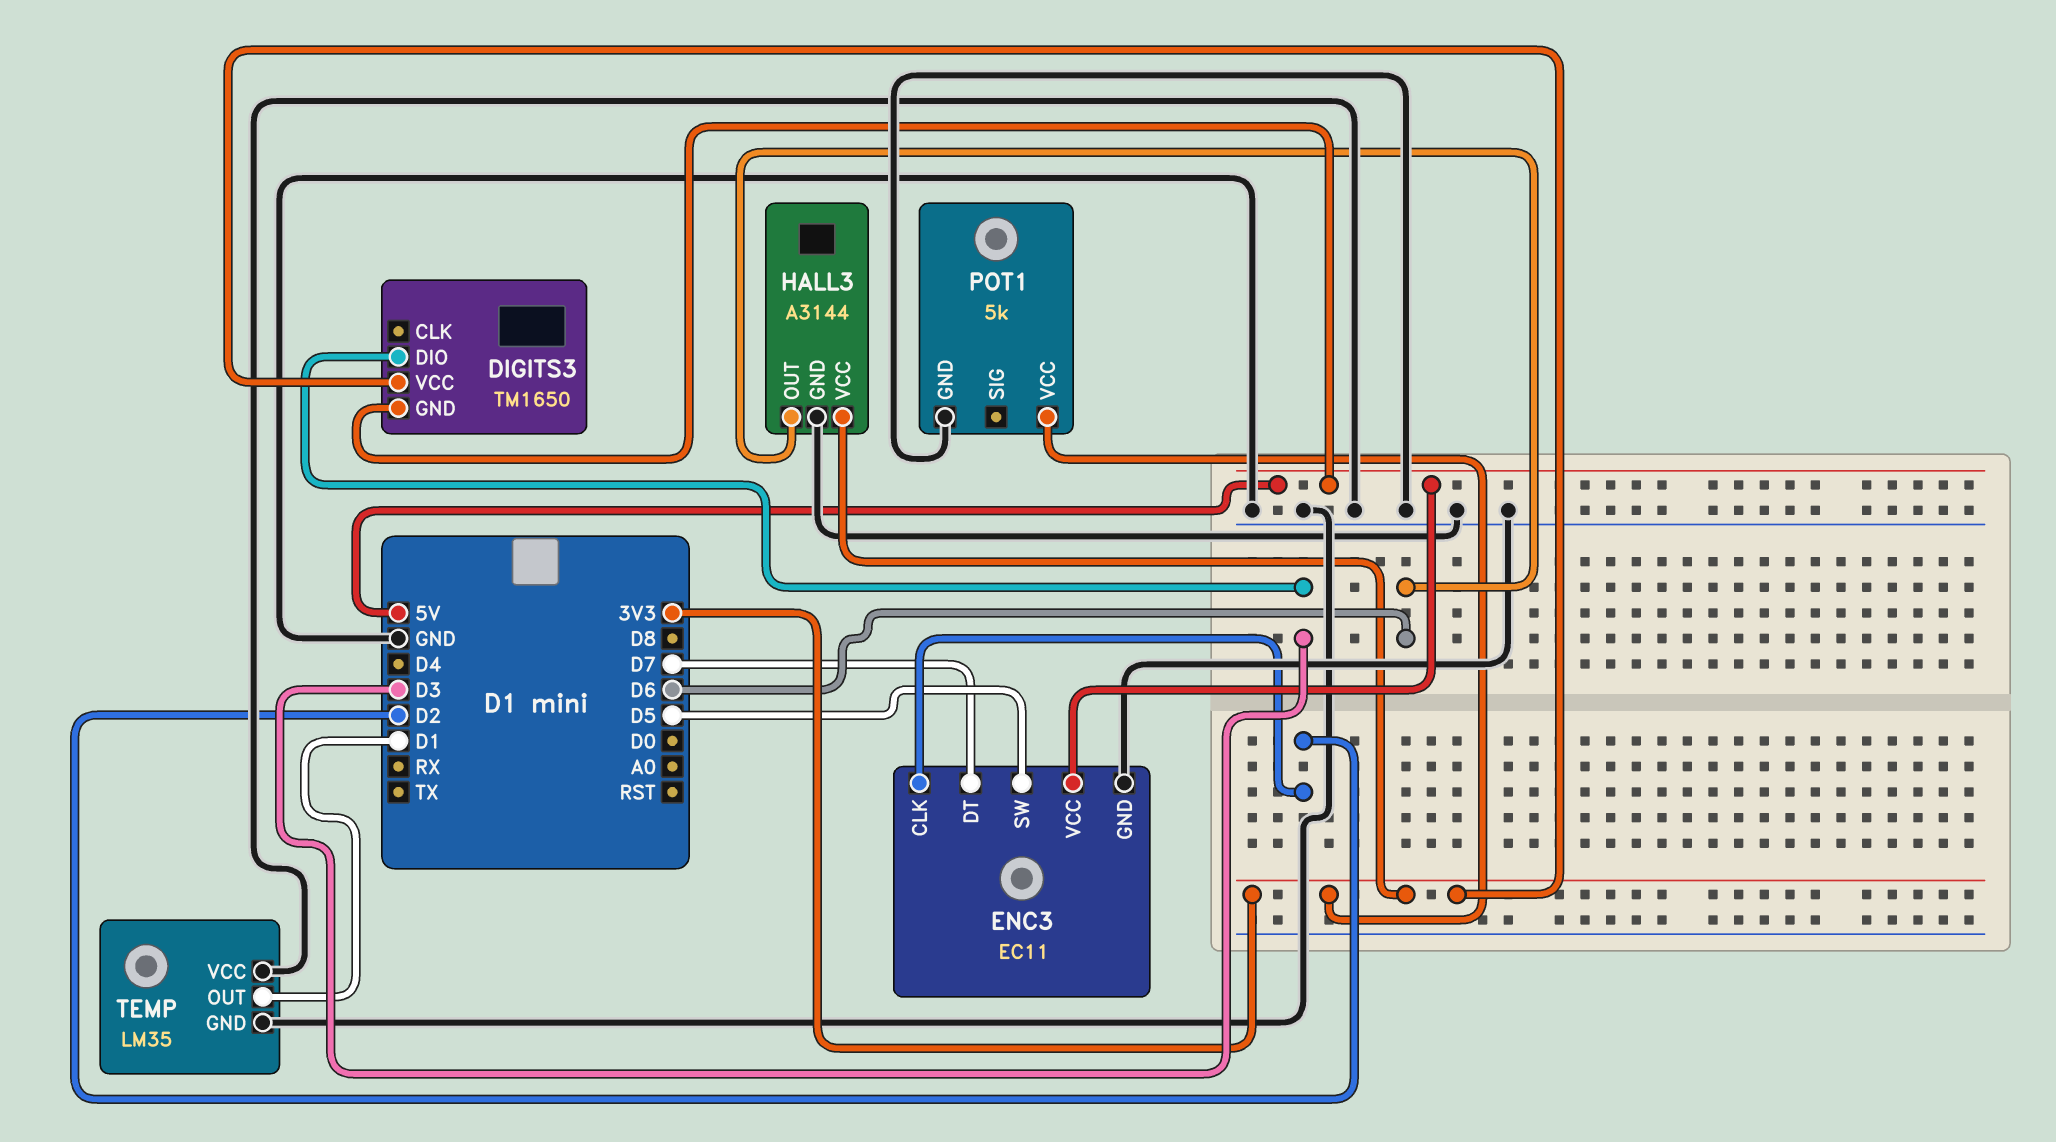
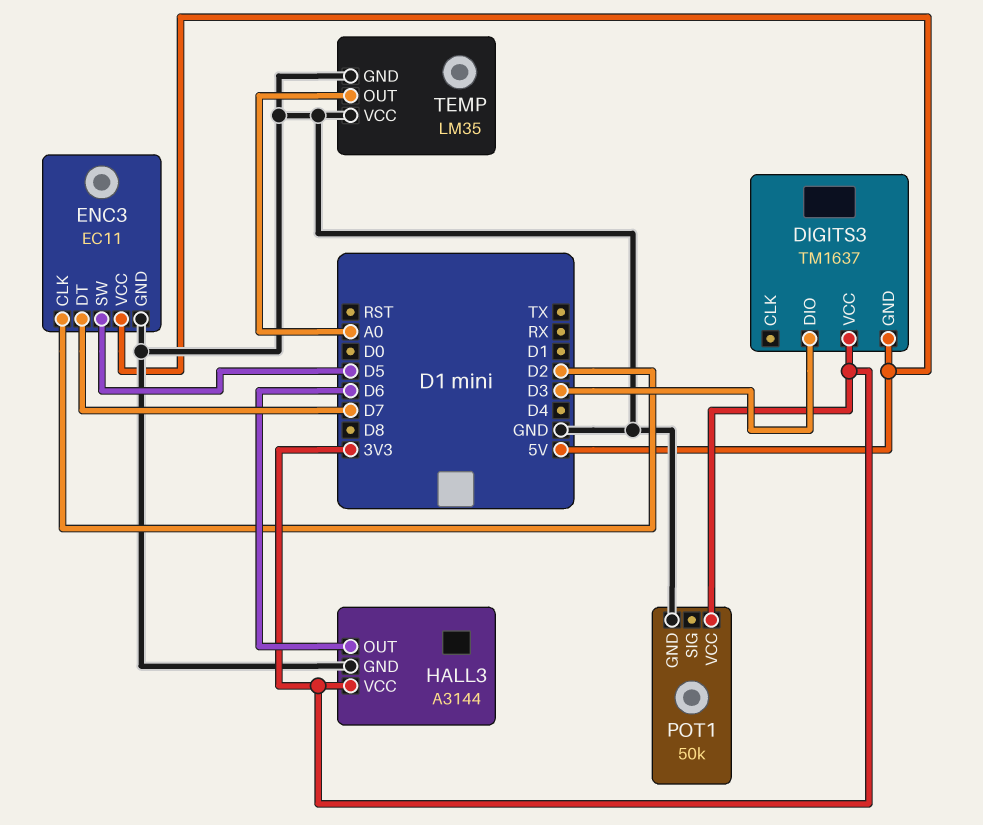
DIGITS3: TM1650 -> TM1637
POT1: 5k -> 50k
TEMP pin OUT: D1 -> A0

